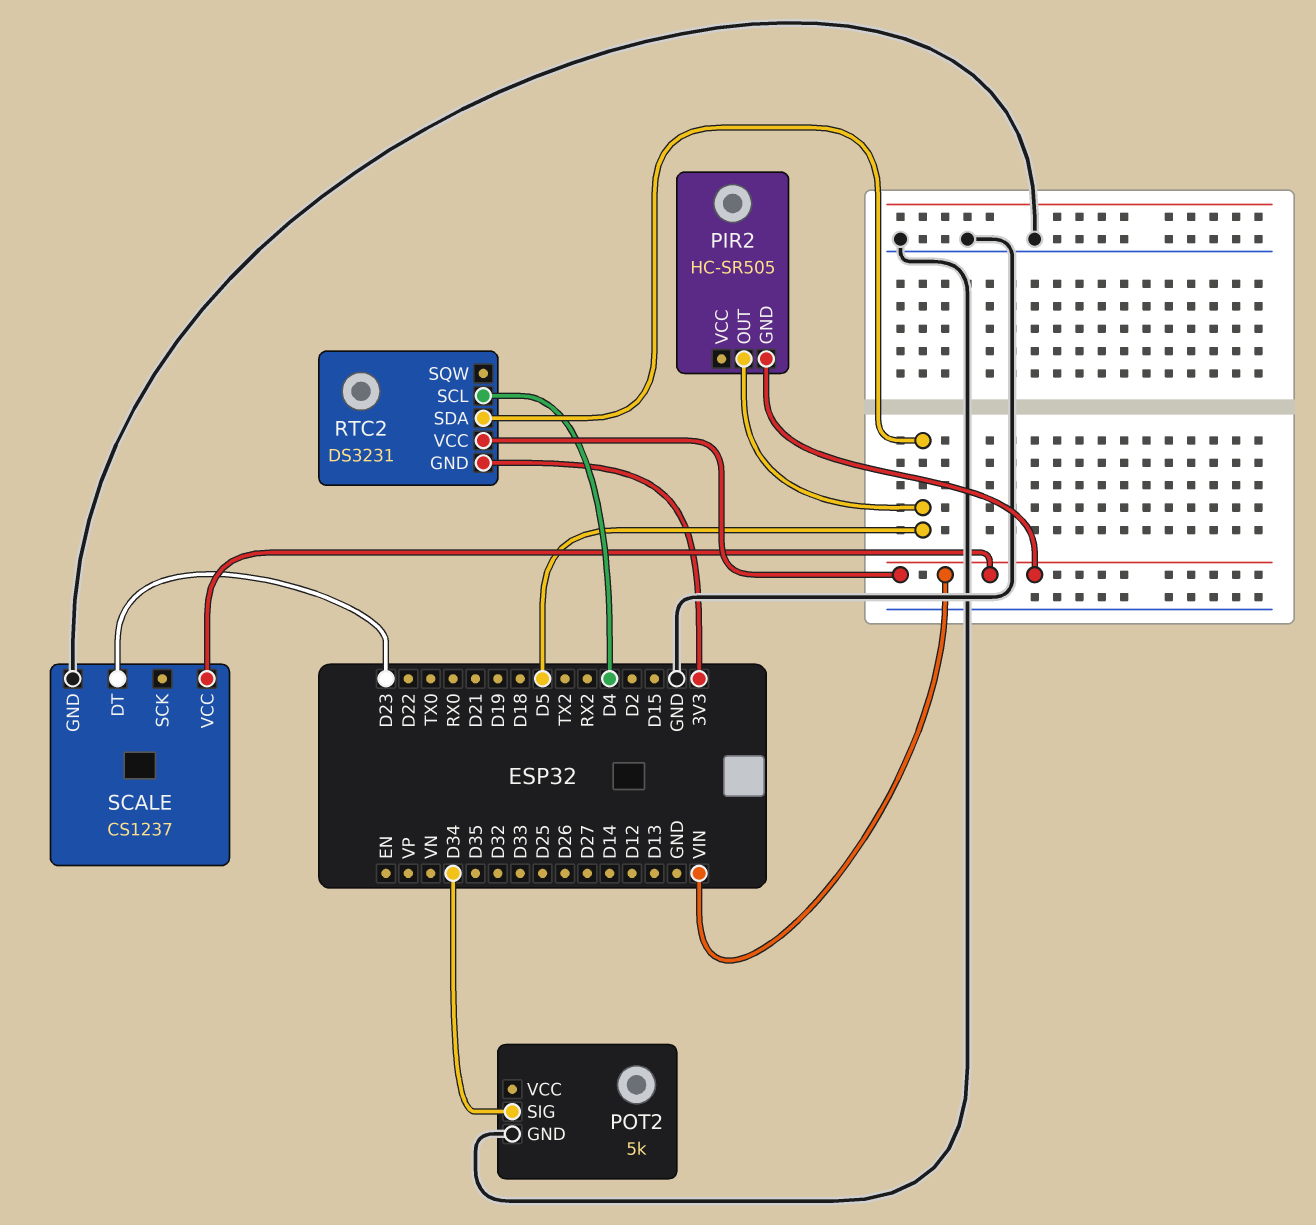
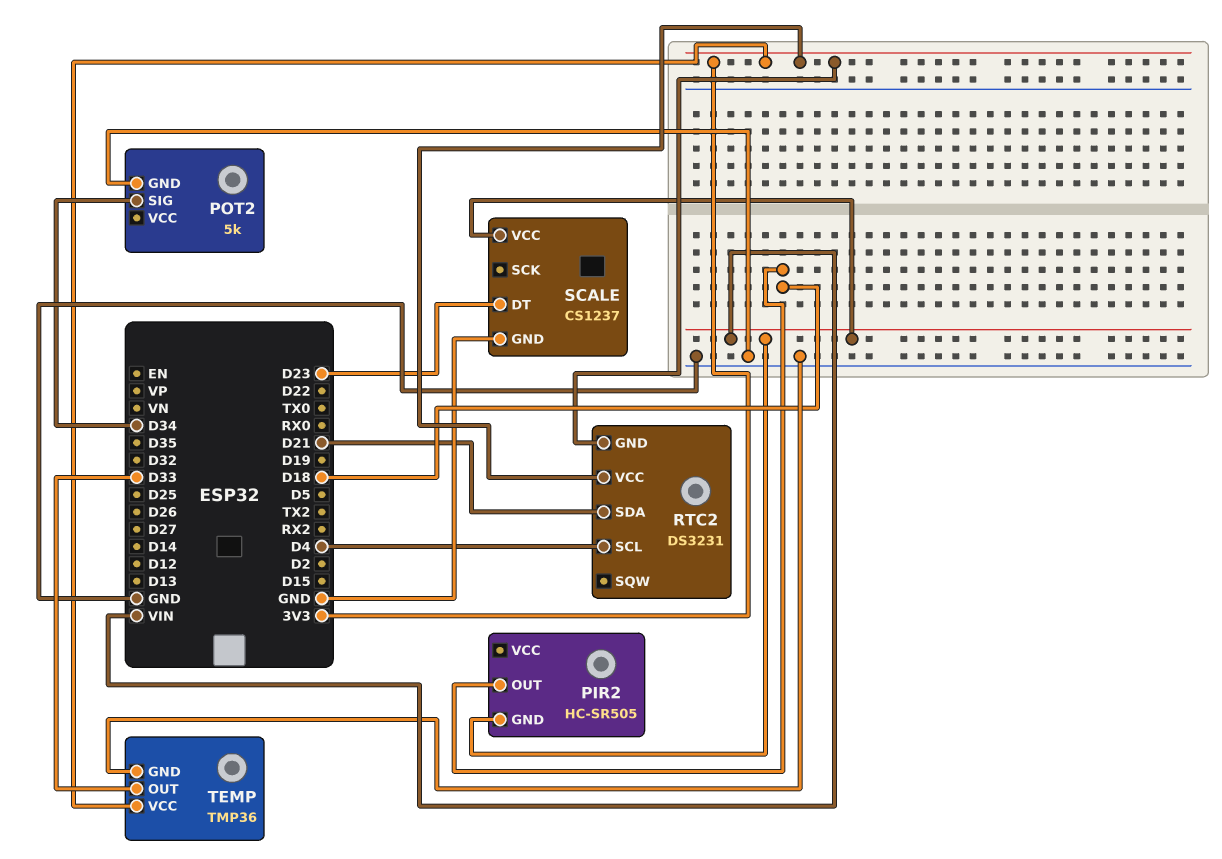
PIR2 pin OUT: D5 -> D18
RTC2 pin SDA: D5 -> D21
RTC2 pin VCC: VIN -> 3V3
TEMP: none -> TMP36
TEMP pin GND: none -> GND
TEMP pin OUT: none -> D33
TEMP pin VCC: none -> 3V3

